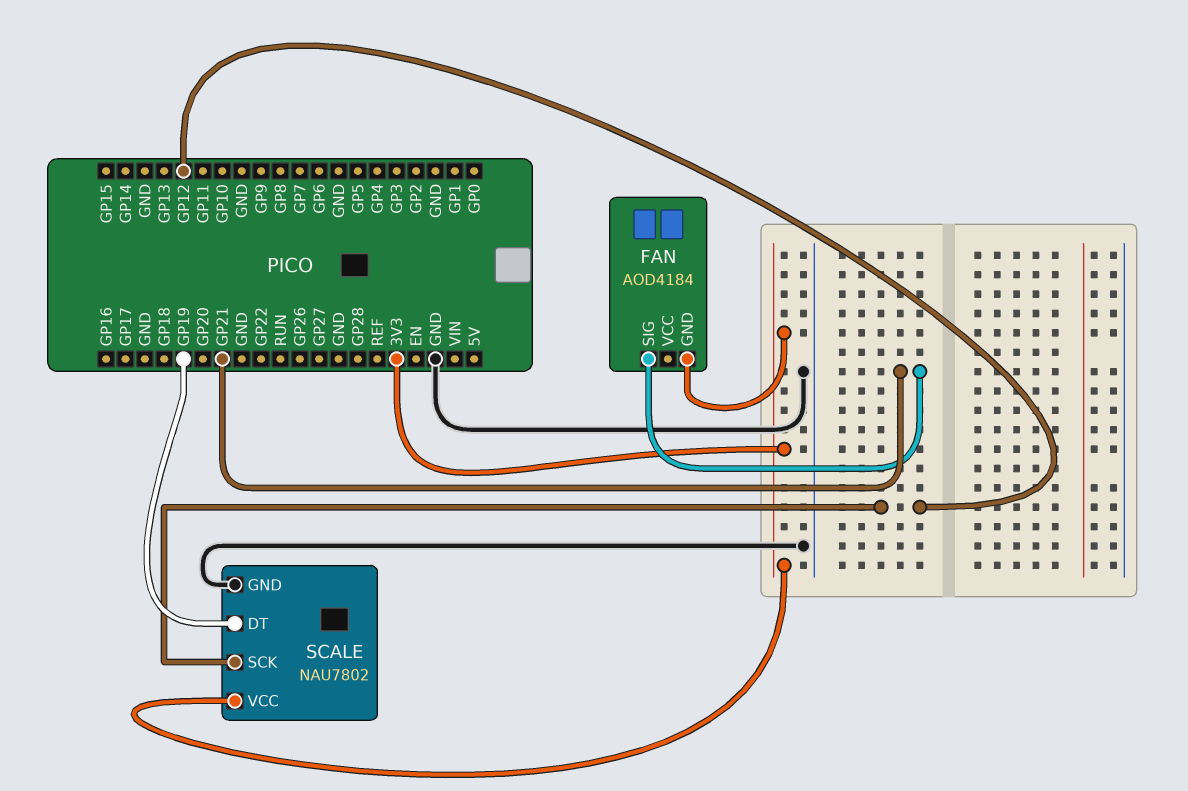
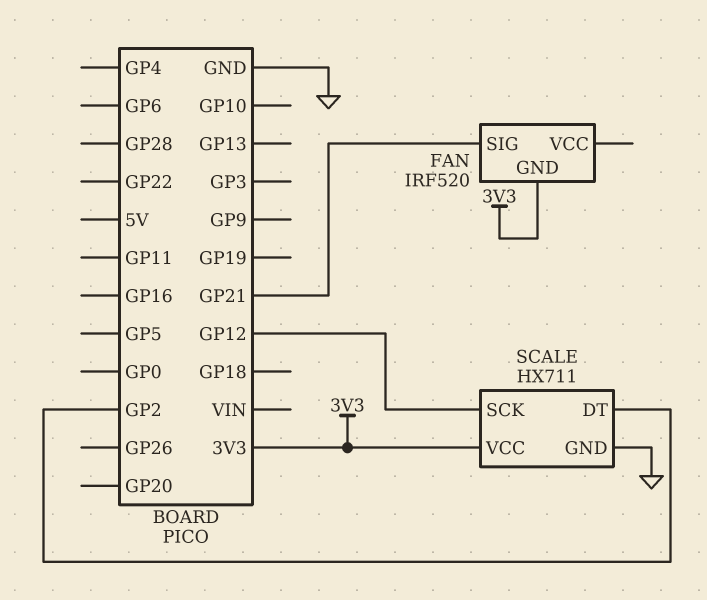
FAN: AOD4184 -> IRF520
SCALE: NAU7802 -> HX711
SCALE pin DT: GP19 -> GP2

